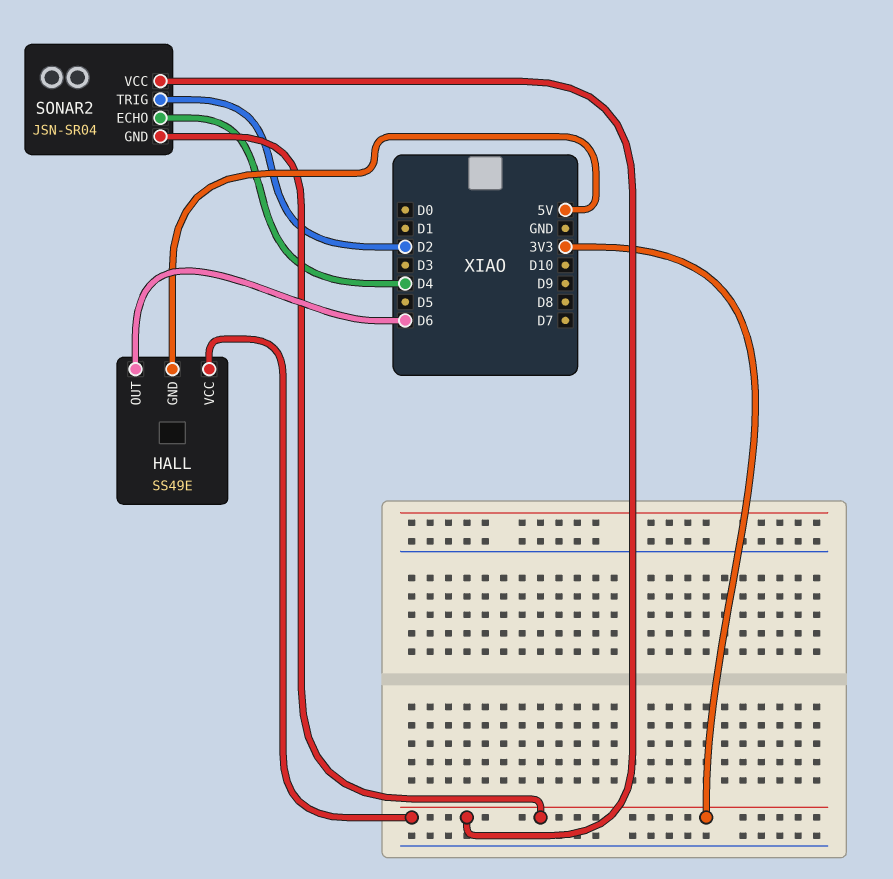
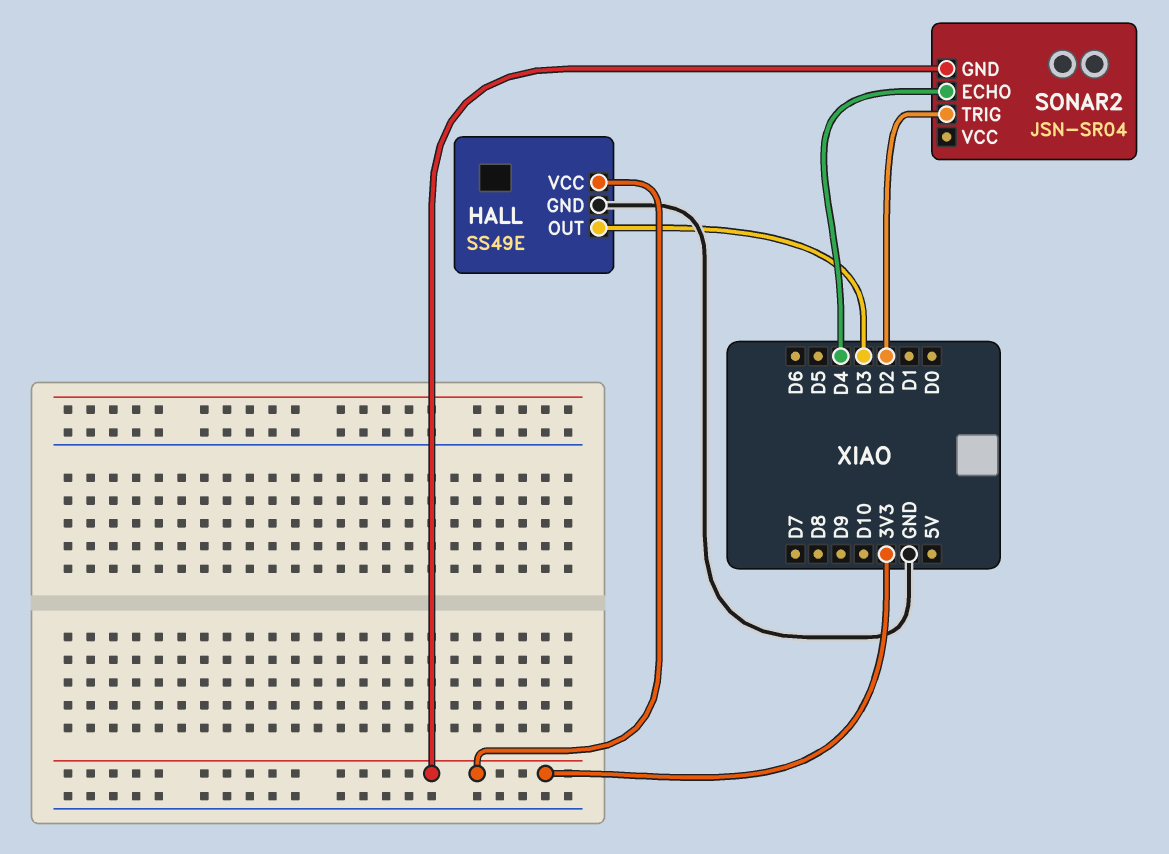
HALL pin GND: 5V -> GND
HALL pin OUT: D6 -> D3
SONAR2 pin VCC: 3V3 -> none

